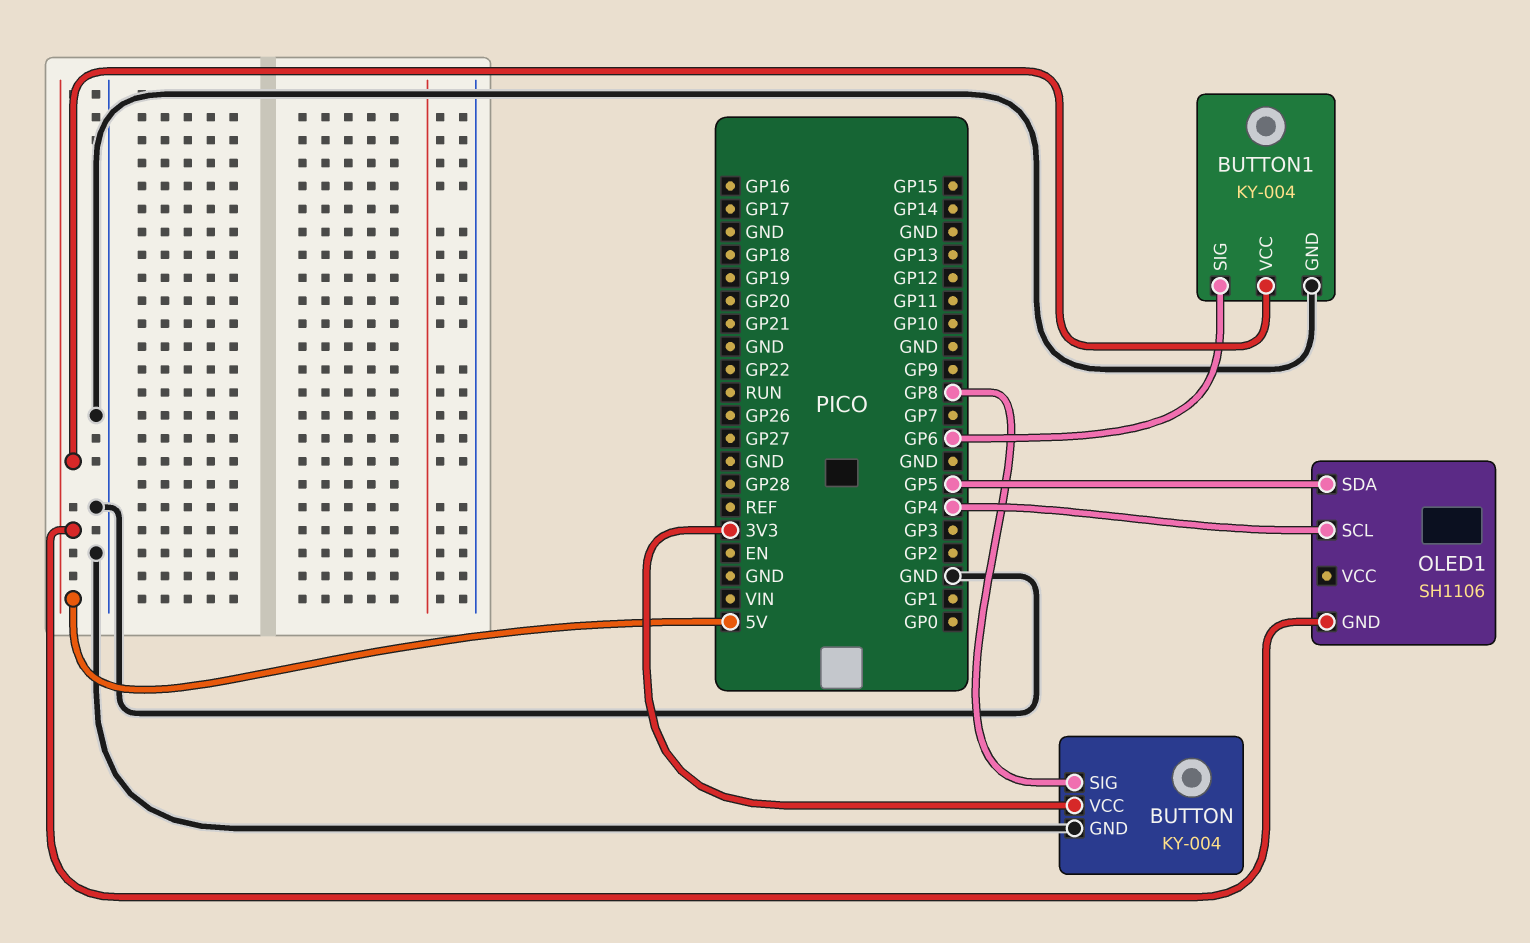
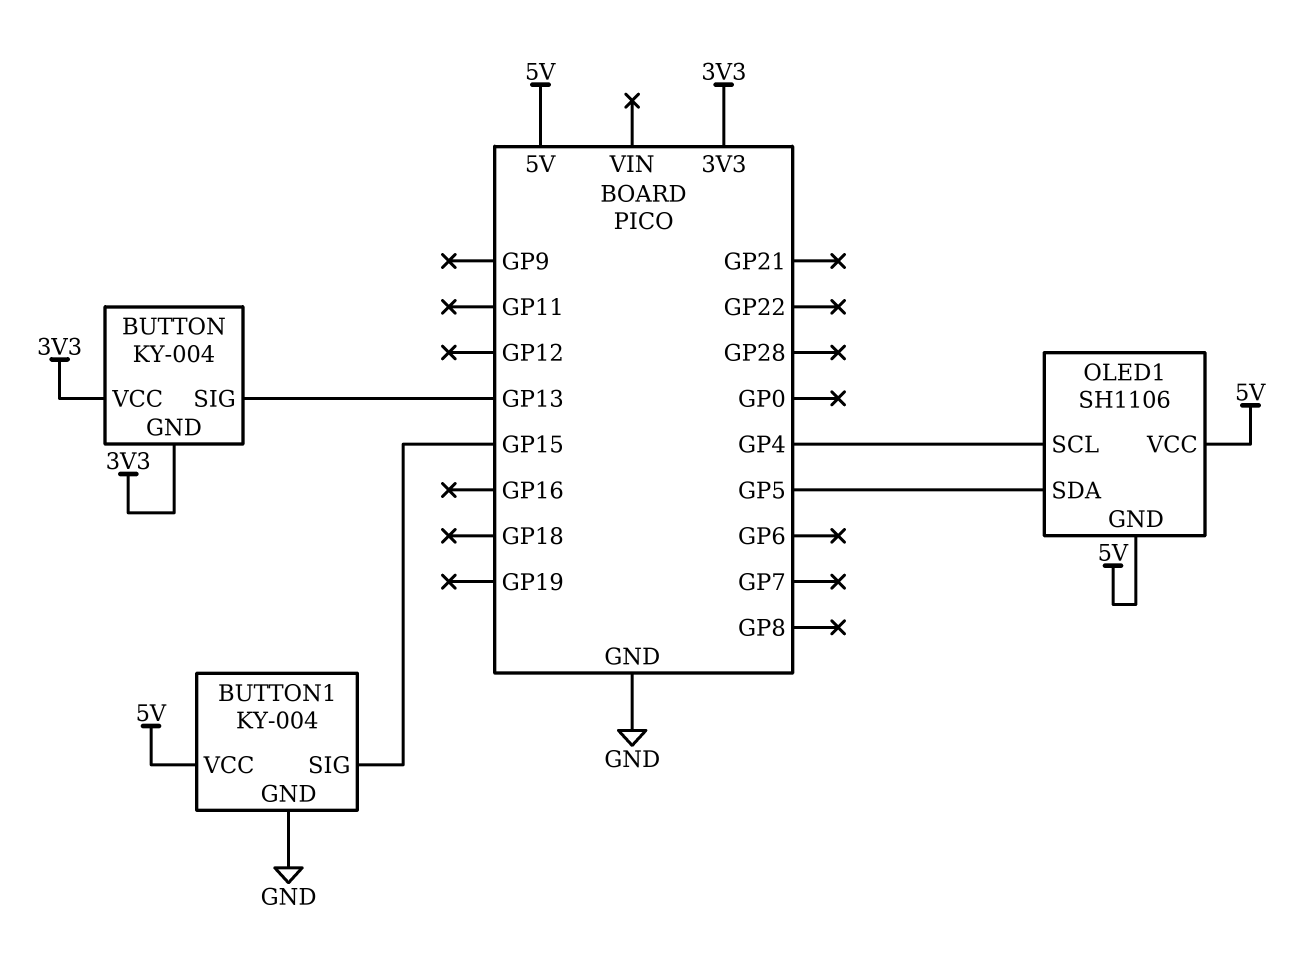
BUTTON pin GND: GND -> 3V3
BUTTON pin SIG: GP8 -> GP13
BUTTON1 pin SIG: GP6 -> GP15
OLED1 pin VCC: none -> 5V

